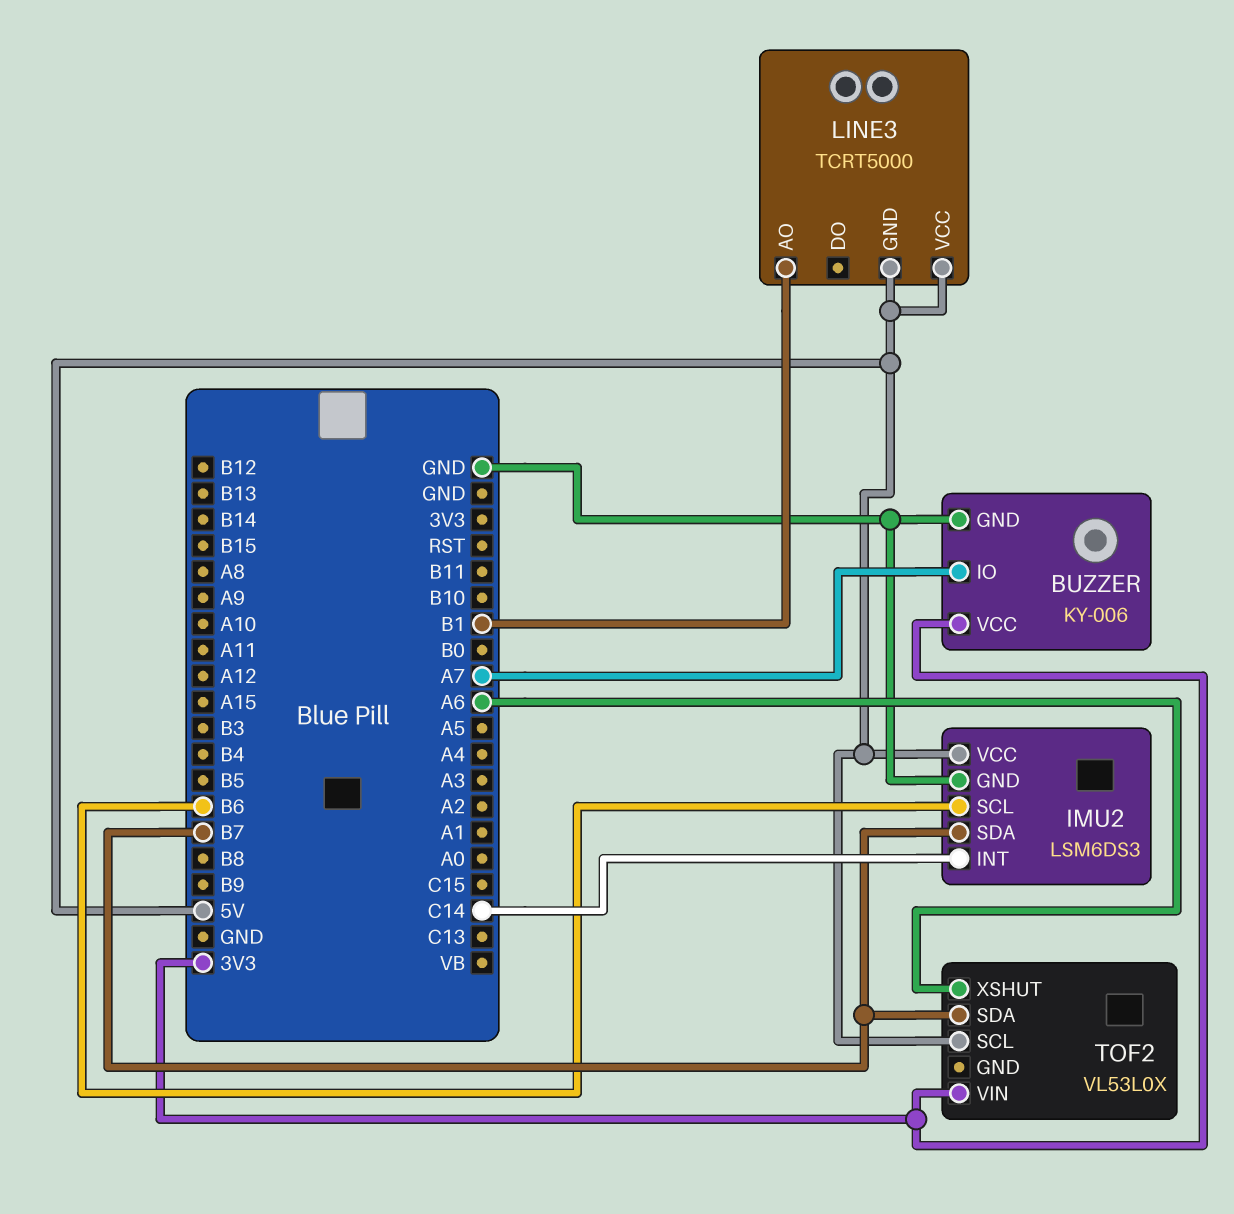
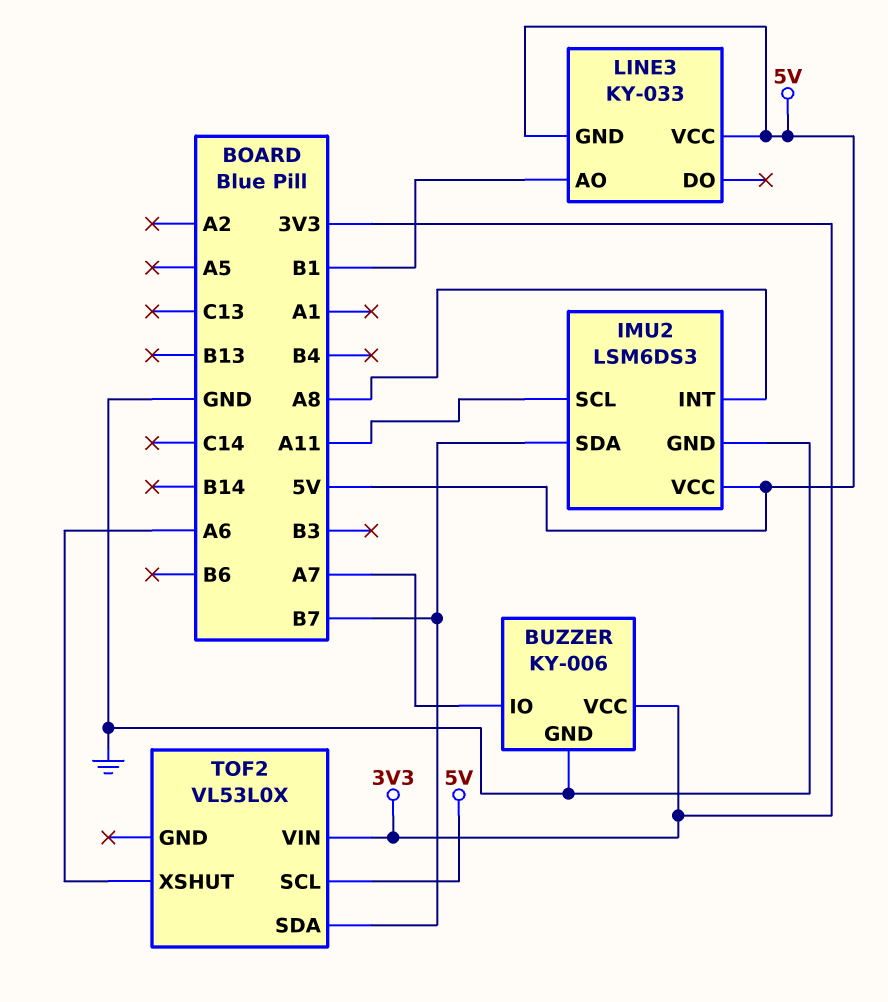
IMU2 pin INT: C14 -> A8
IMU2 pin SCL: B6 -> A11
LINE3: TCRT5000 -> KY-033

